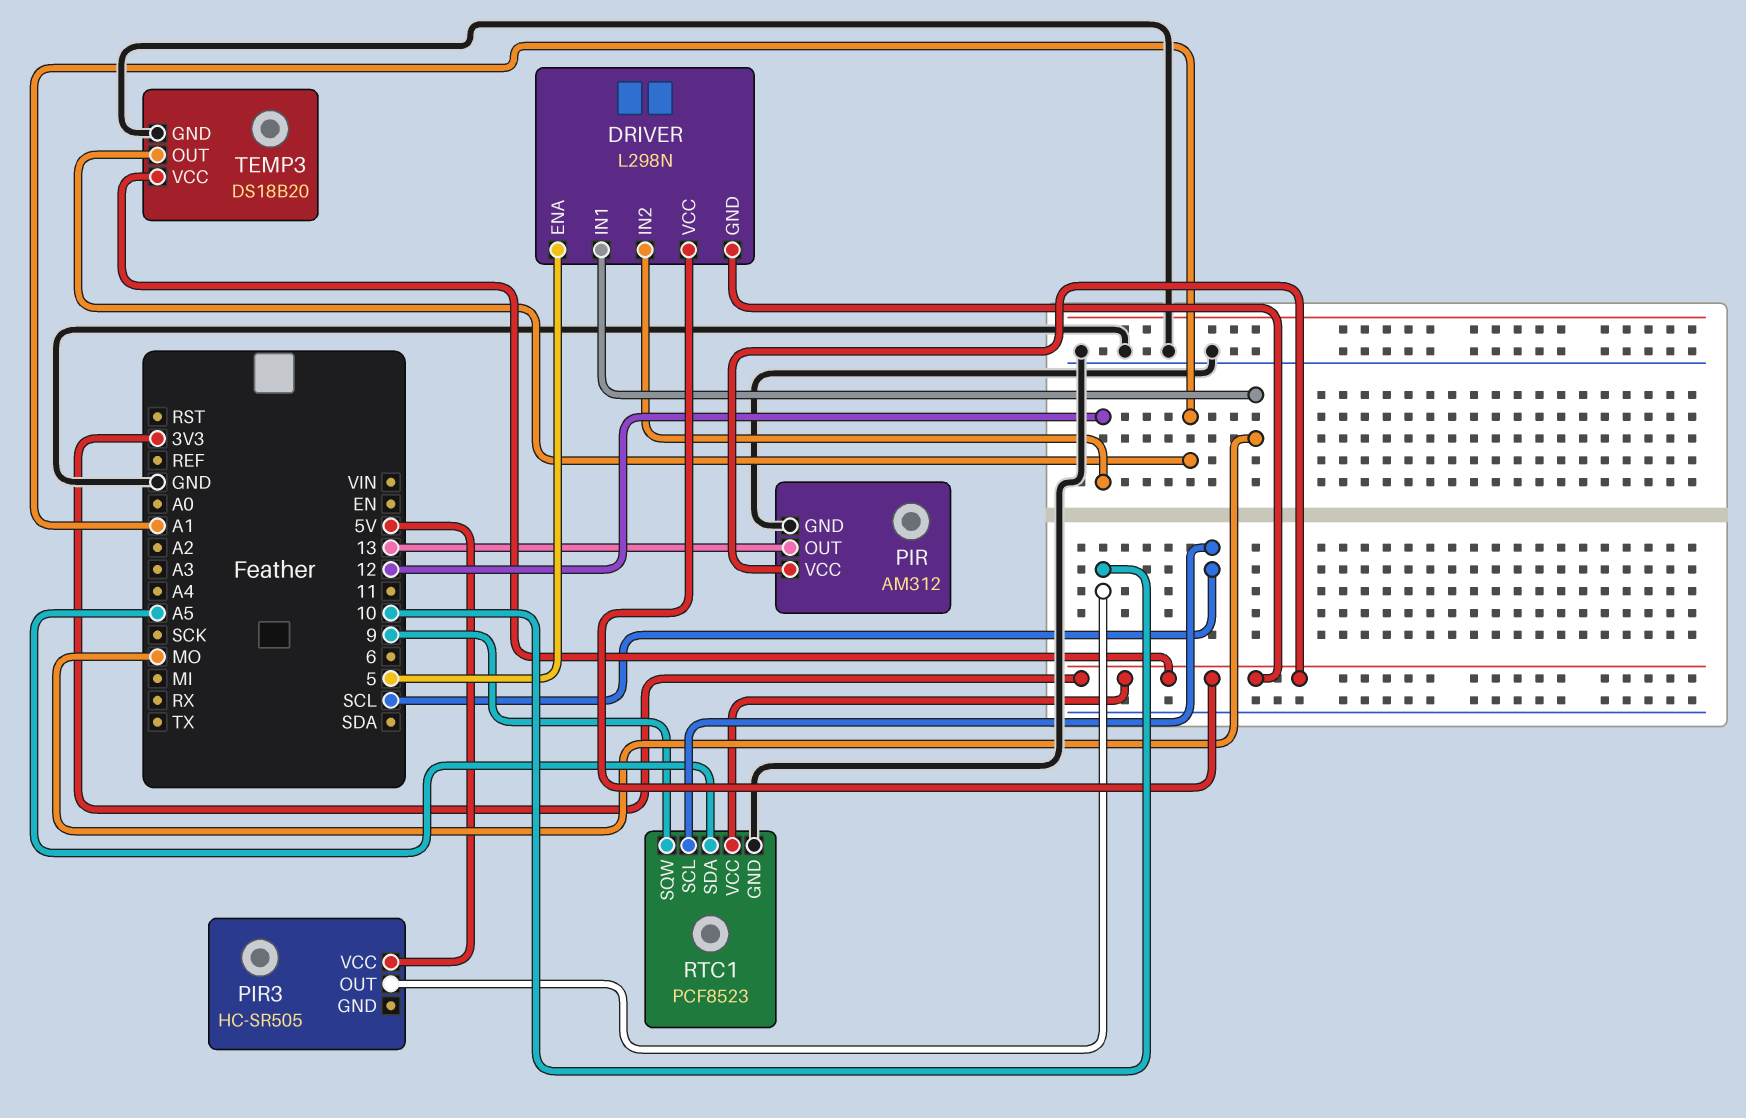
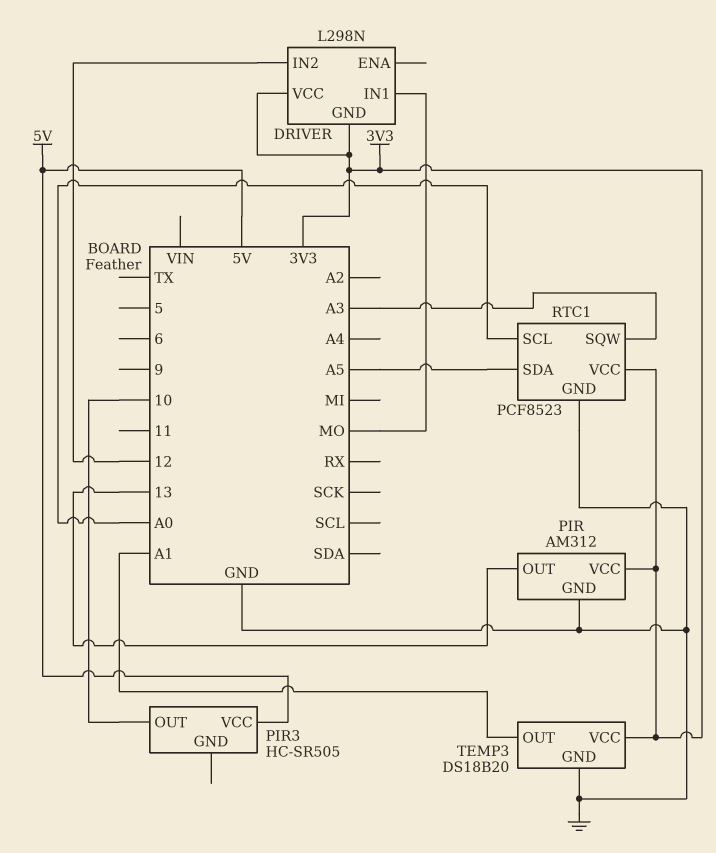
DRIVER pin ENA: 5 -> none
RTC1 pin SCL: SCL -> A0
RTC1 pin SQW: 9 -> A3

